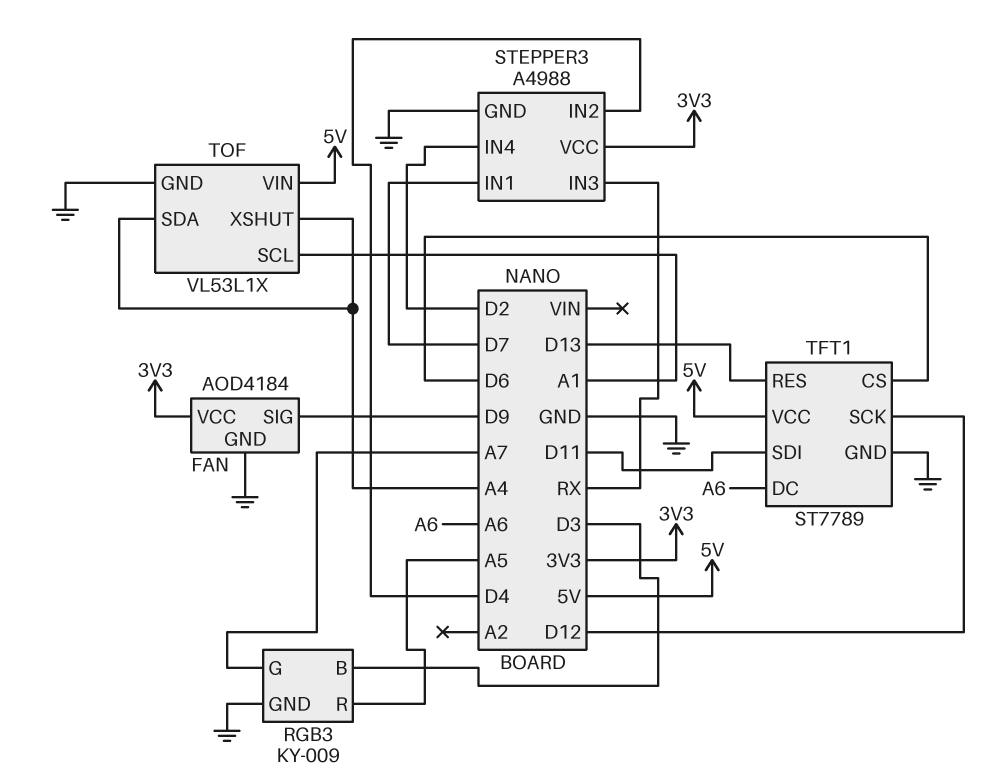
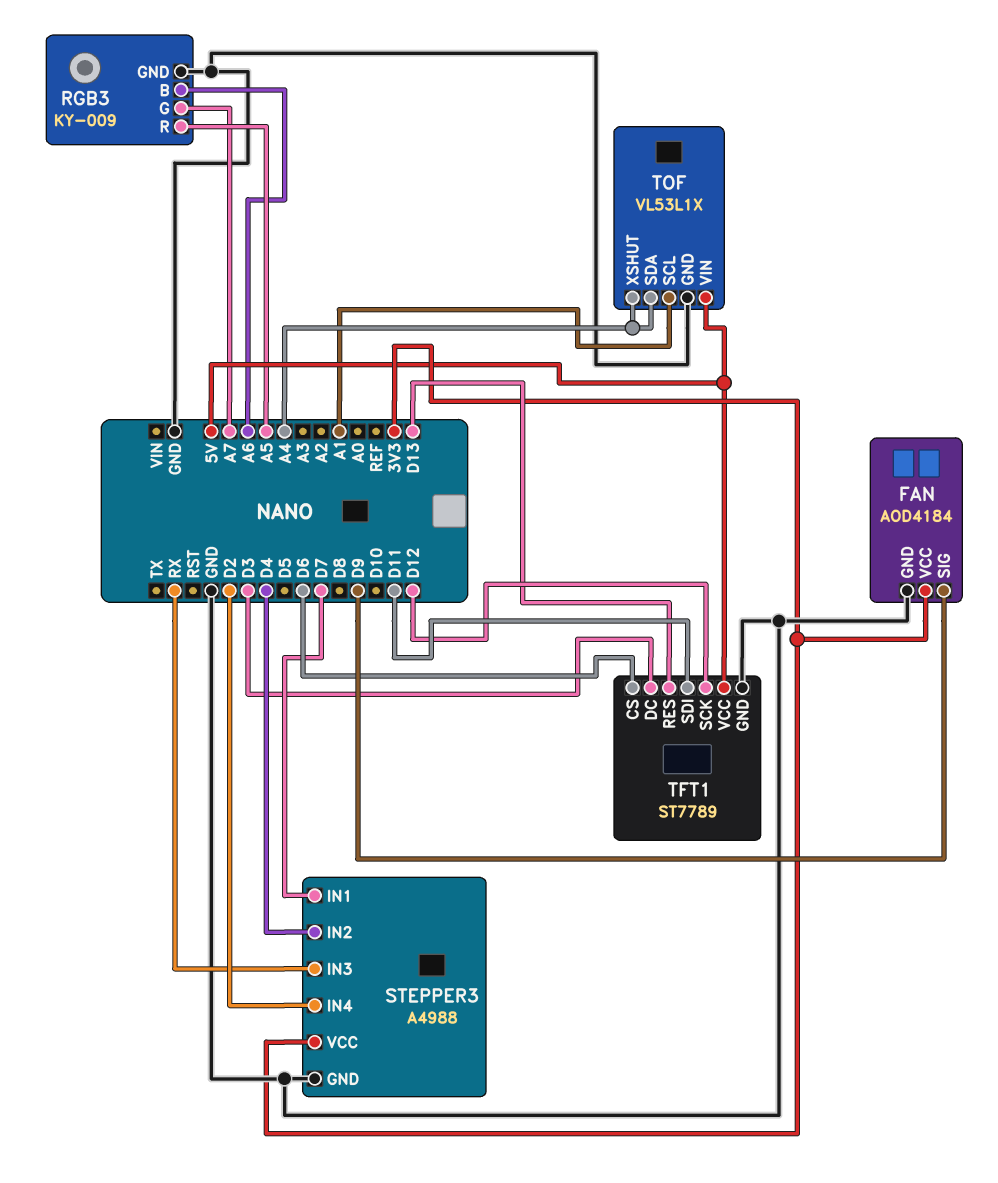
RGB3 pin B: D3 -> A6
TFT1 pin DC: A6 -> D3

